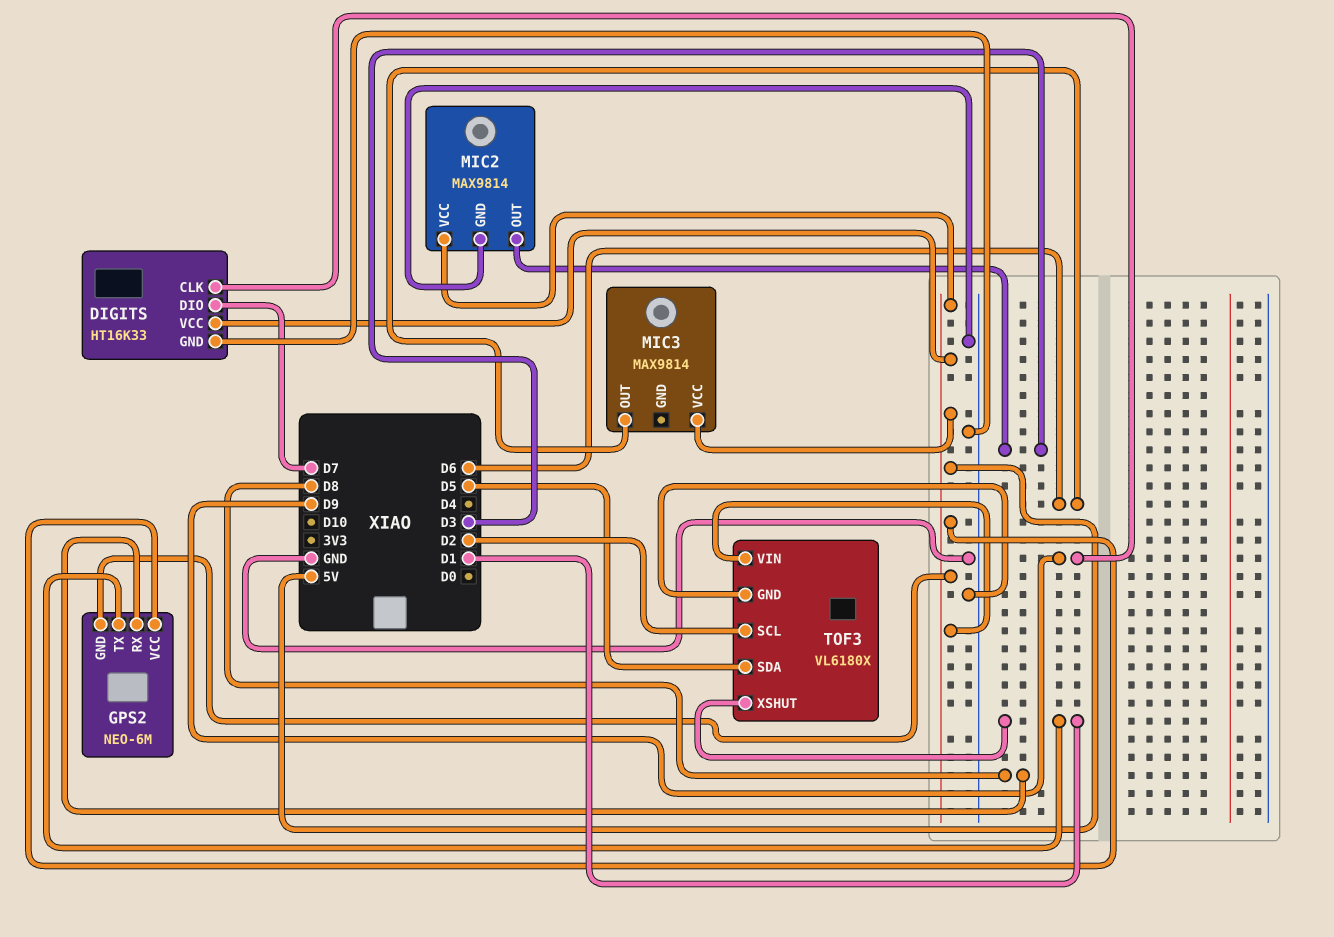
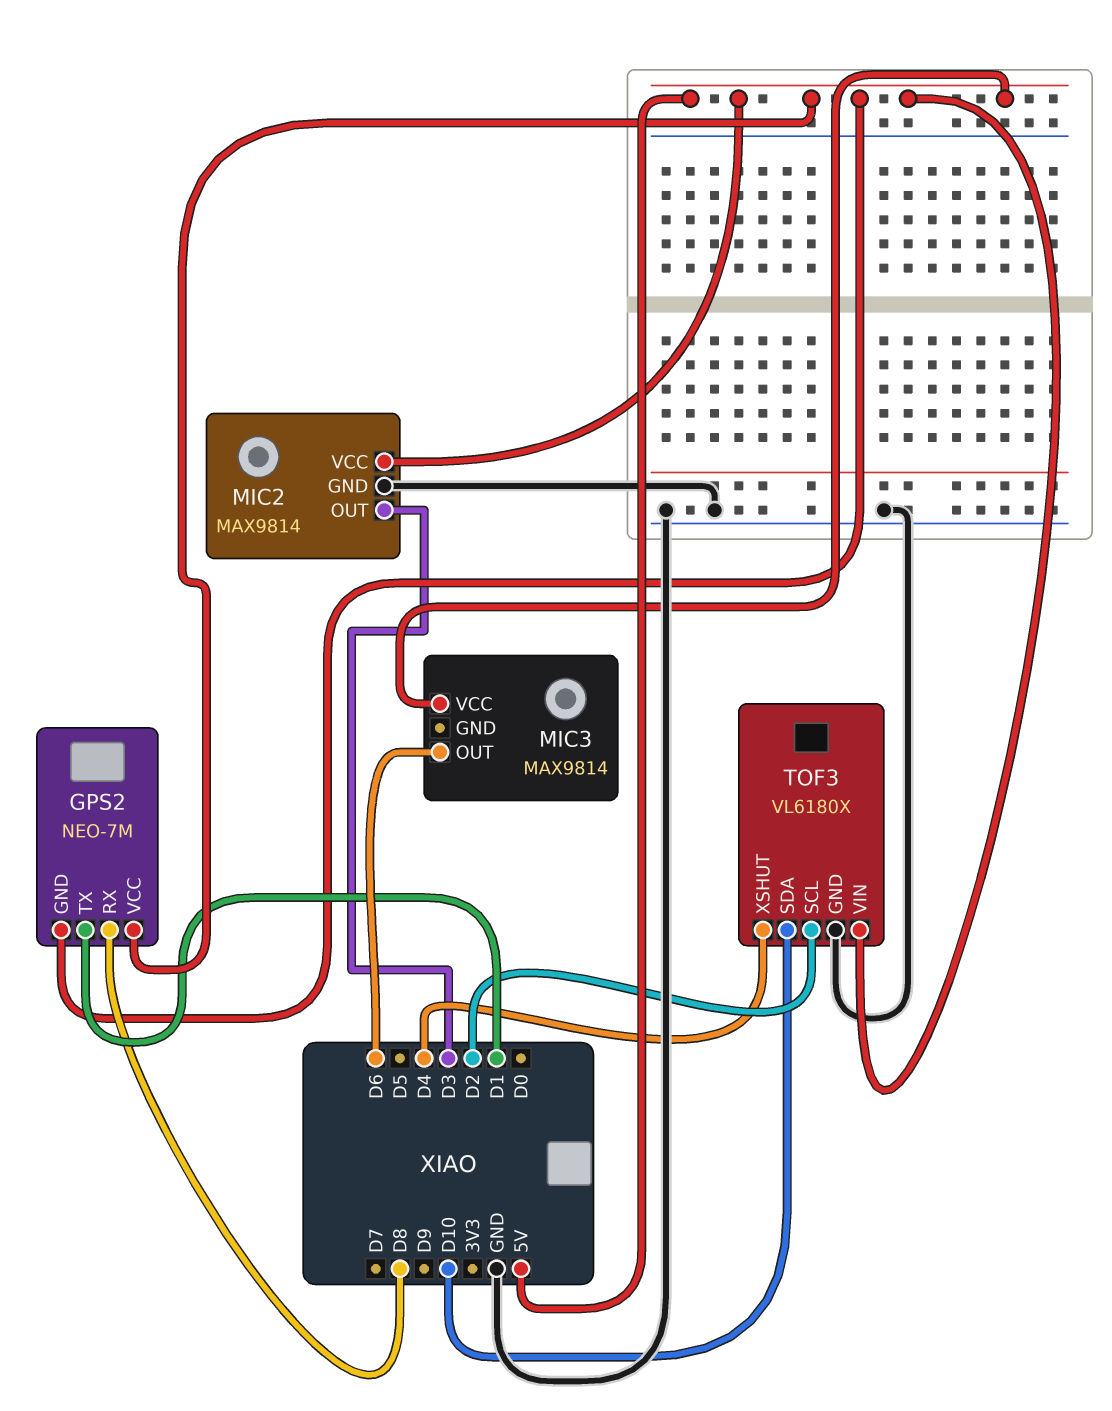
DIGITS: HT16K33 -> none
DIGITS pin CLK: D9 -> none
DIGITS pin DIO: D7 -> none
DIGITS pin GND: GND -> none
DIGITS pin VCC: 5V -> none
GPS2: NEO-6M -> NEO-7M
TOF3 pin SDA: D5 -> D10
TOF3 pin XSHUT: D1 -> D4

